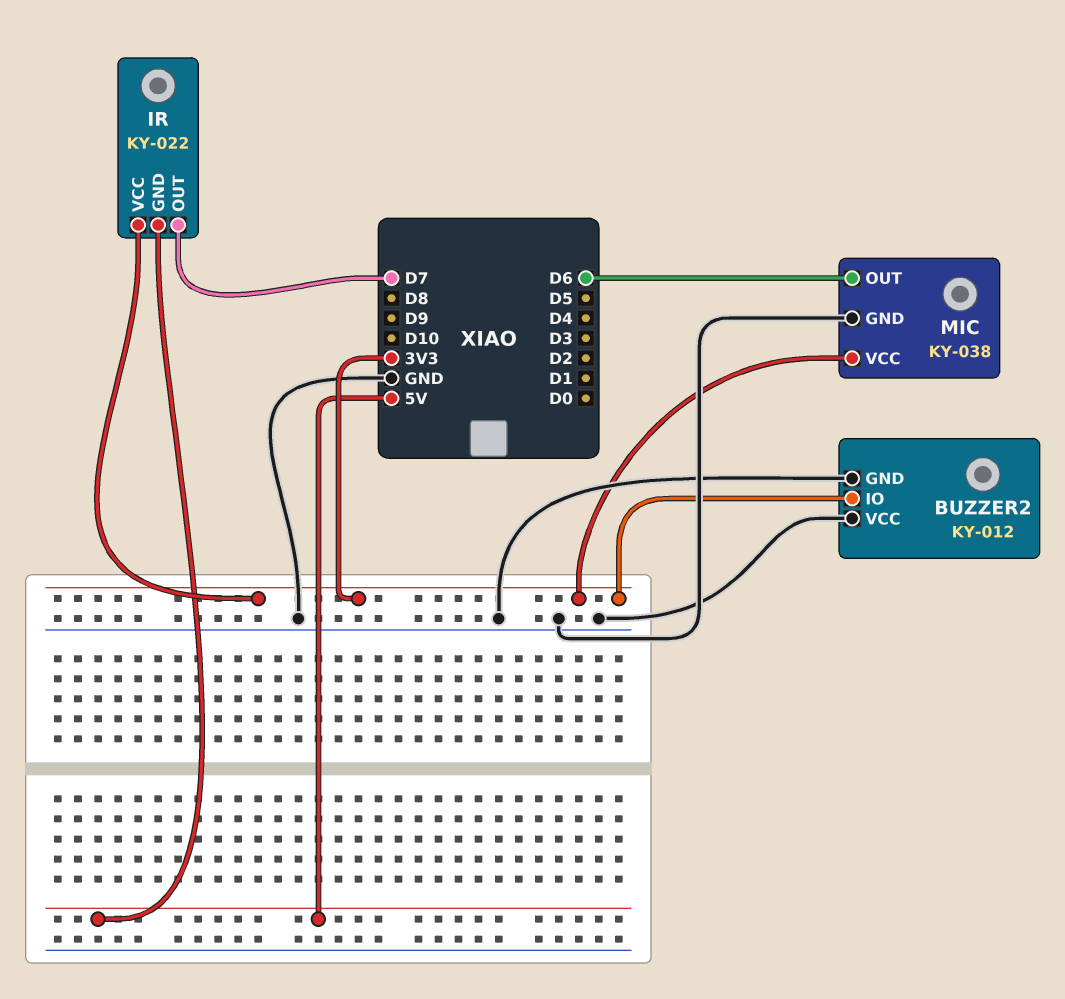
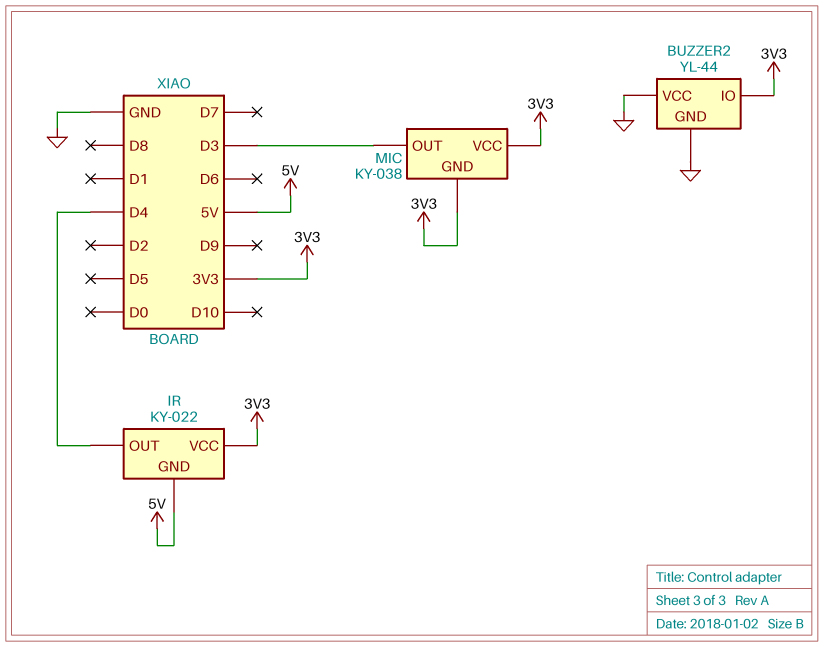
BUZZER2: KY-012 -> YL-44
IR pin OUT: D7 -> D4
MIC pin GND: GND -> 3V3
MIC pin OUT: D6 -> D3

